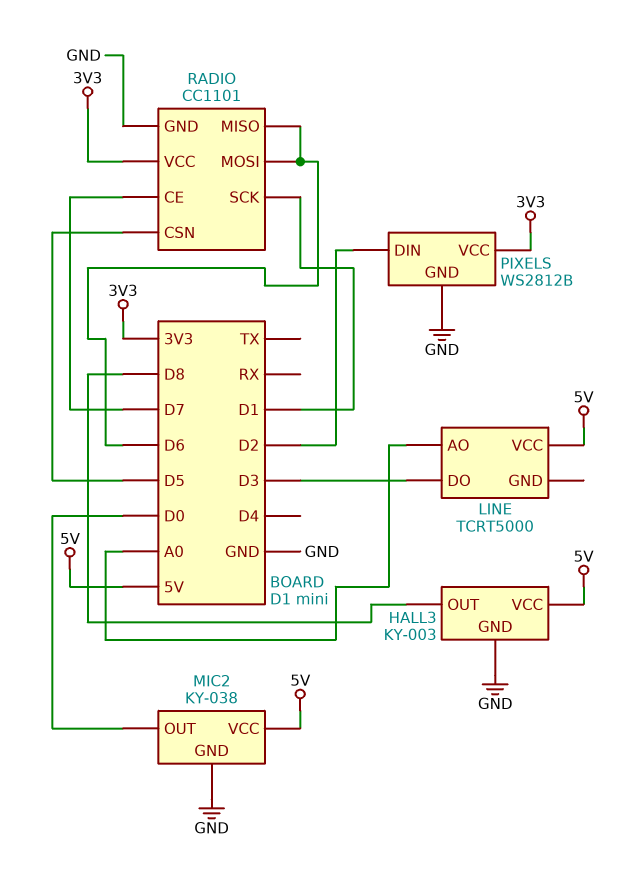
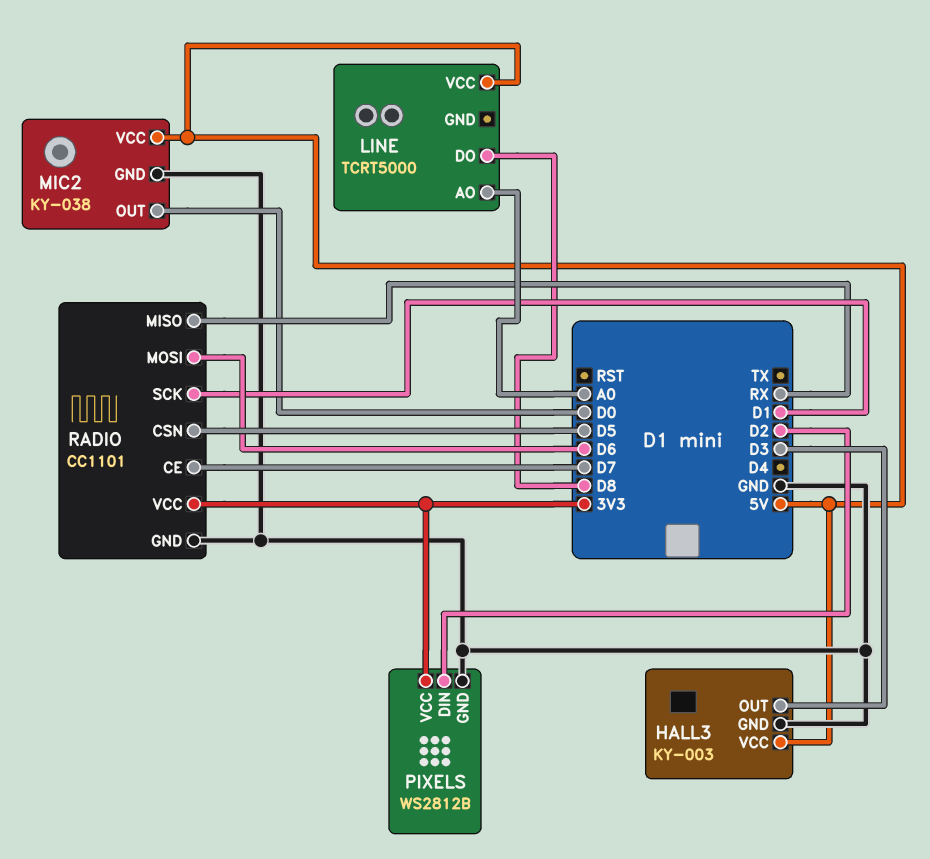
HALL3 pin OUT: D8 -> D3
LINE pin DO: D3 -> D8
RADIO pin MISO: D6 -> RX

